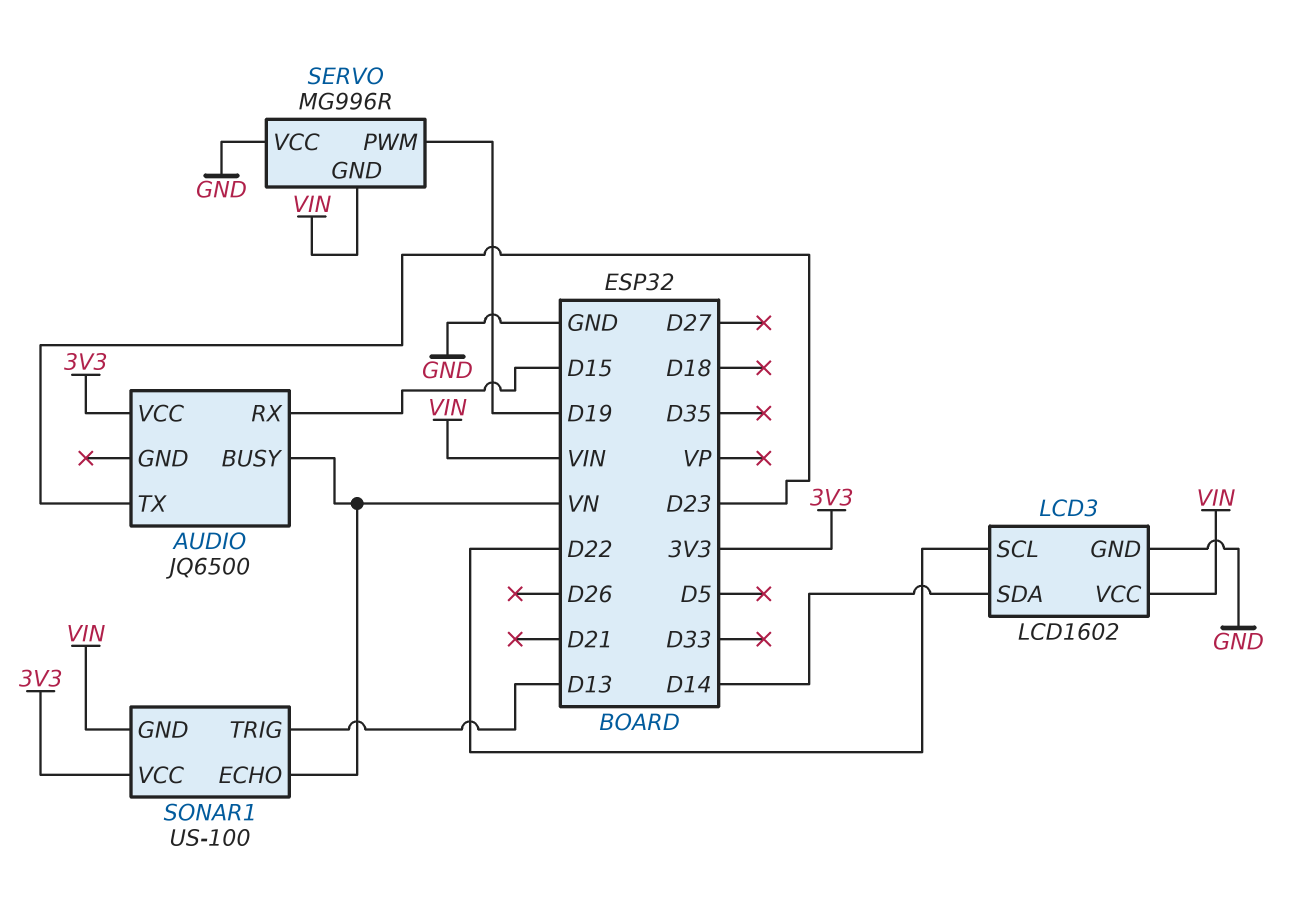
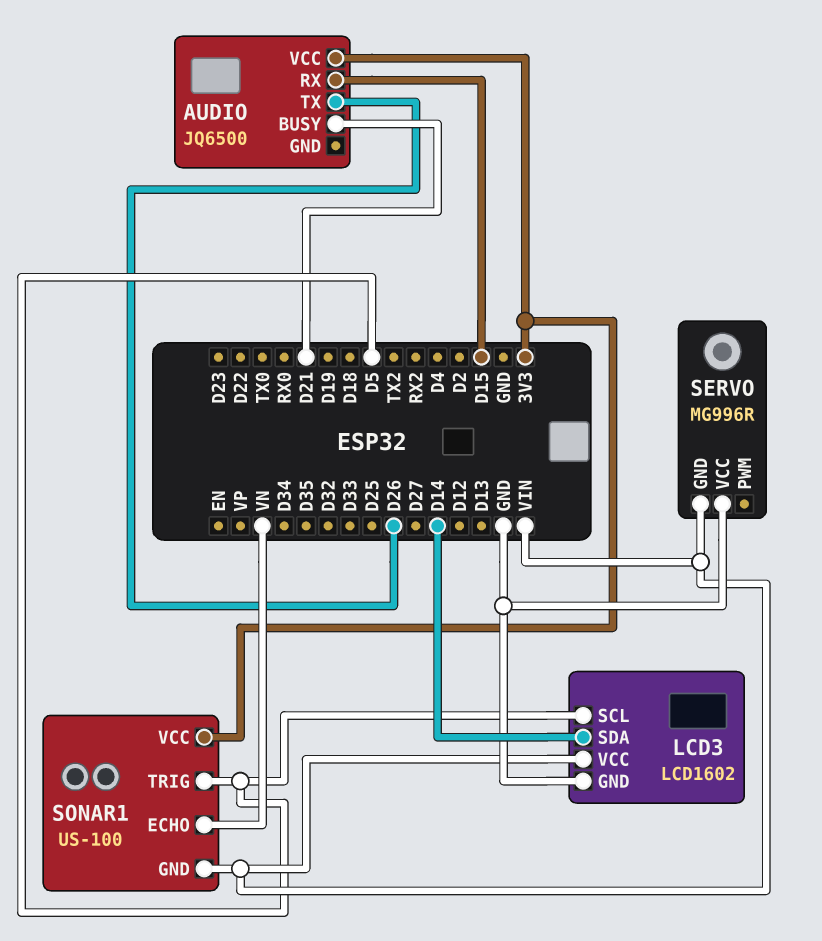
AUDIO pin BUSY: VN -> D21
AUDIO pin TX: D23 -> D26
LCD3 pin SCL: D22 -> D5
SERVO pin PWM: D19 -> none
SONAR1 pin TRIG: D13 -> D5

